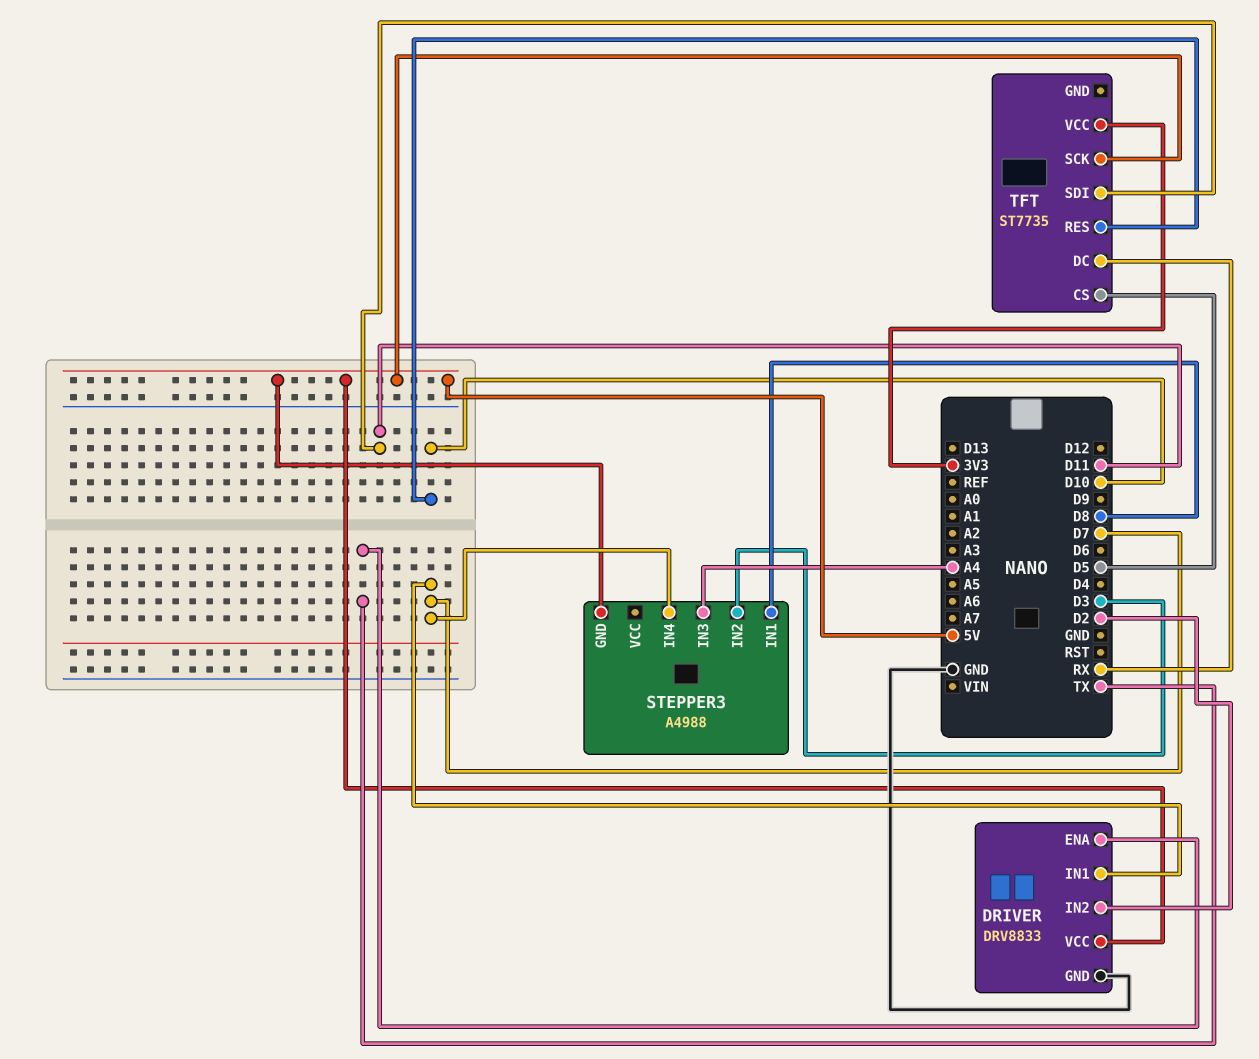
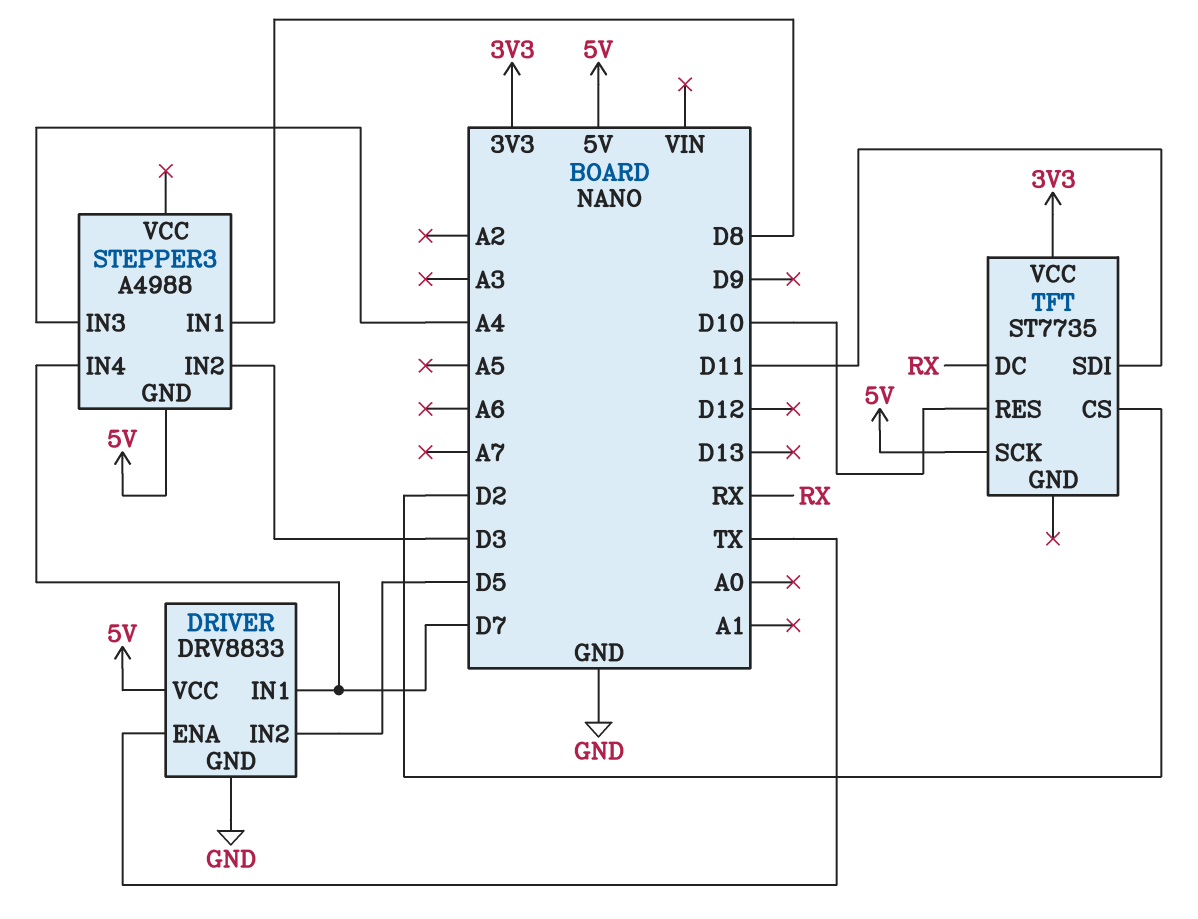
DRIVER pin IN2: D2 -> D5
TFT pin CS: D5 -> D2

